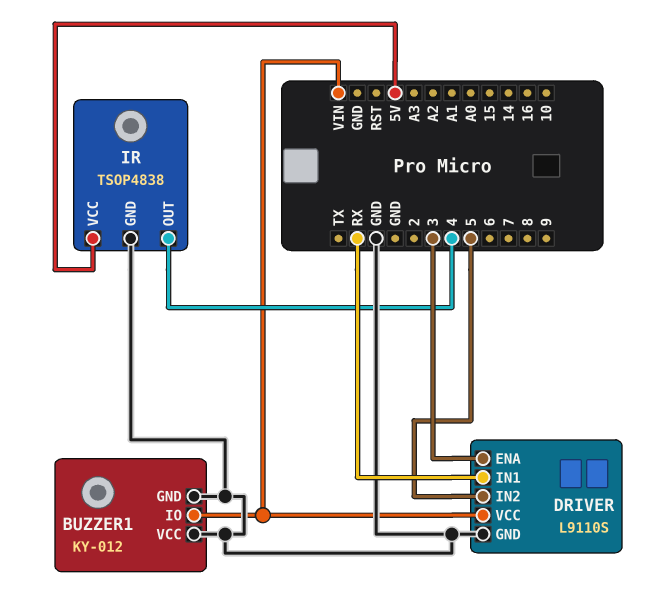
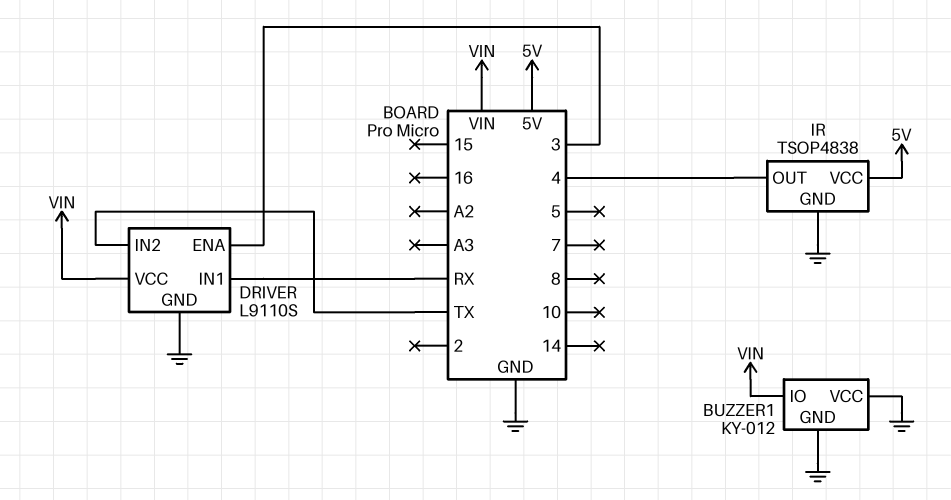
DRIVER pin IN2: 5 -> TX

